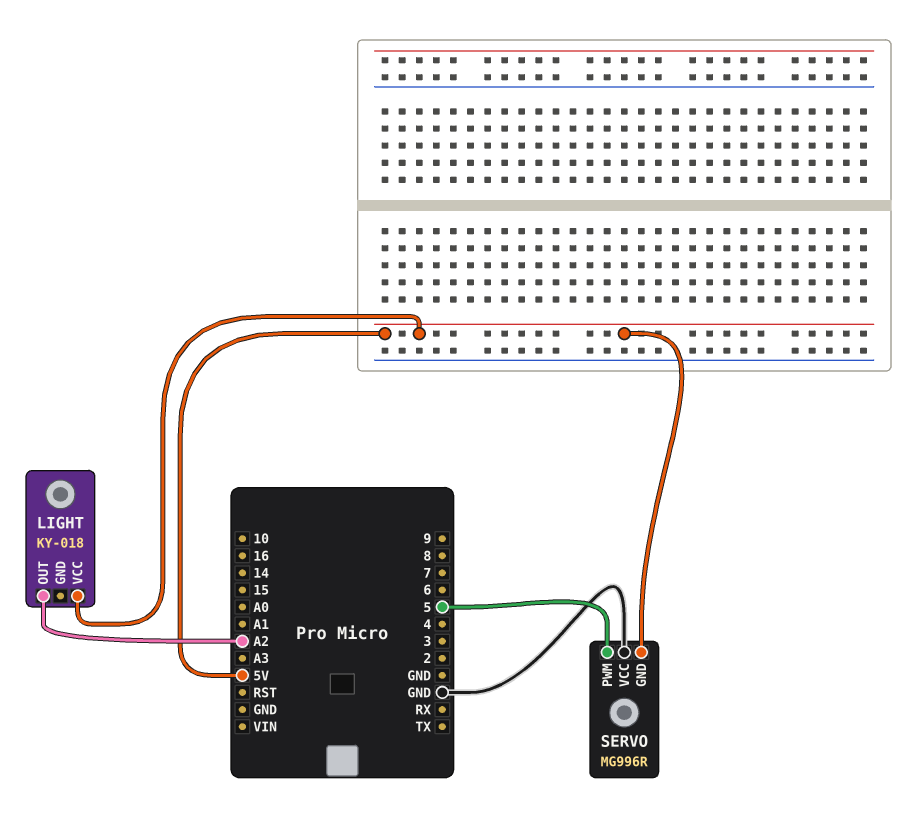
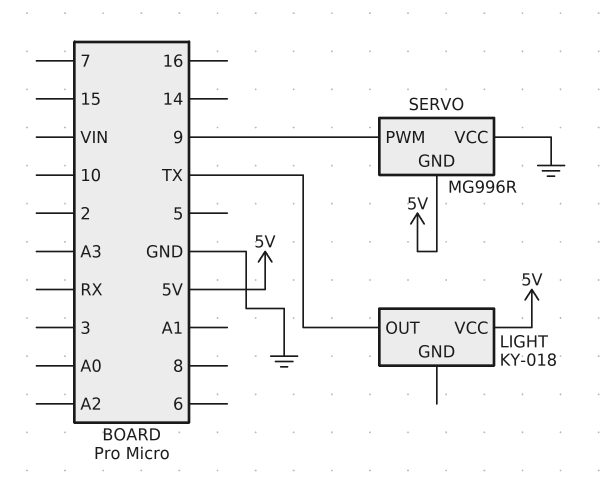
LIGHT pin OUT: A2 -> TX
SERVO pin PWM: 5 -> 9

